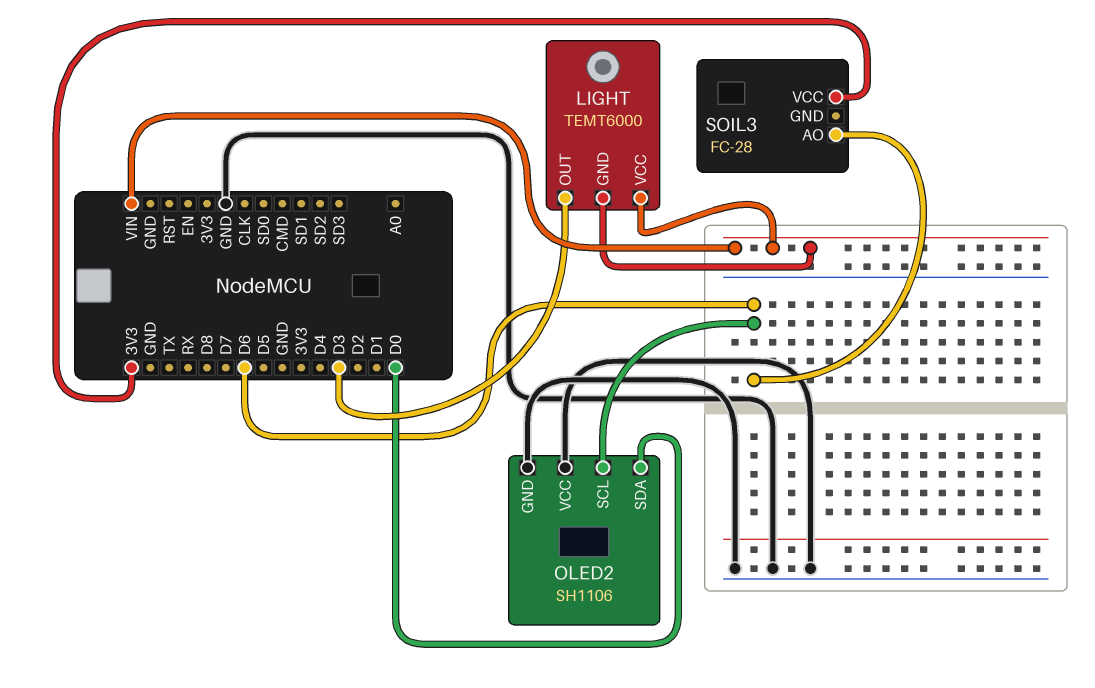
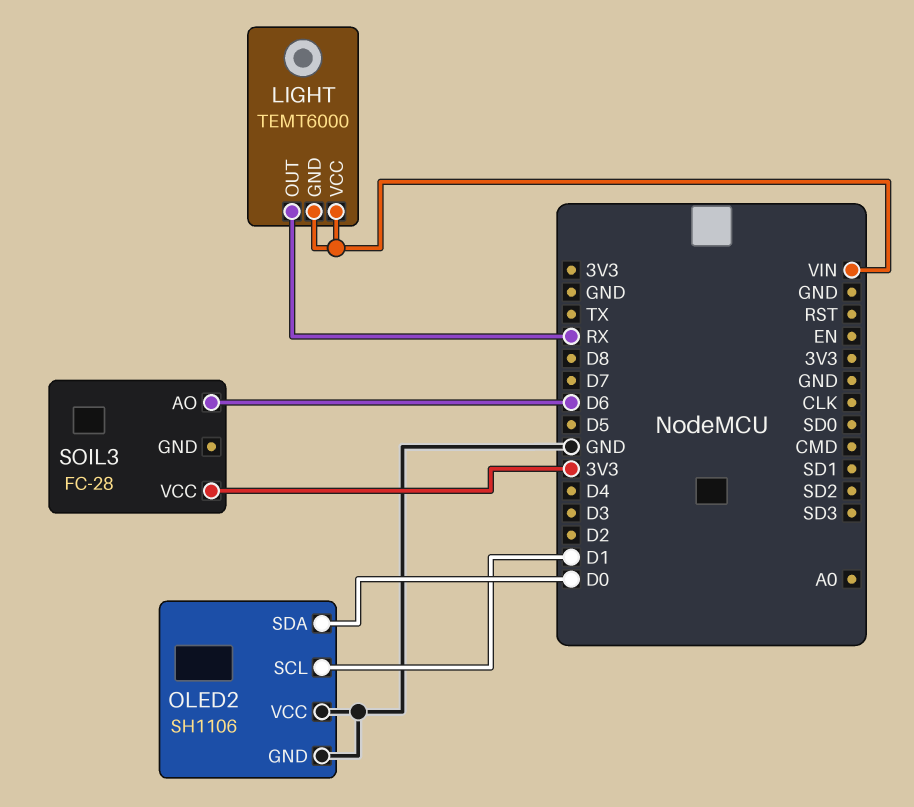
LIGHT pin OUT: D3 -> RX
OLED2 pin SCL: D6 -> D1

